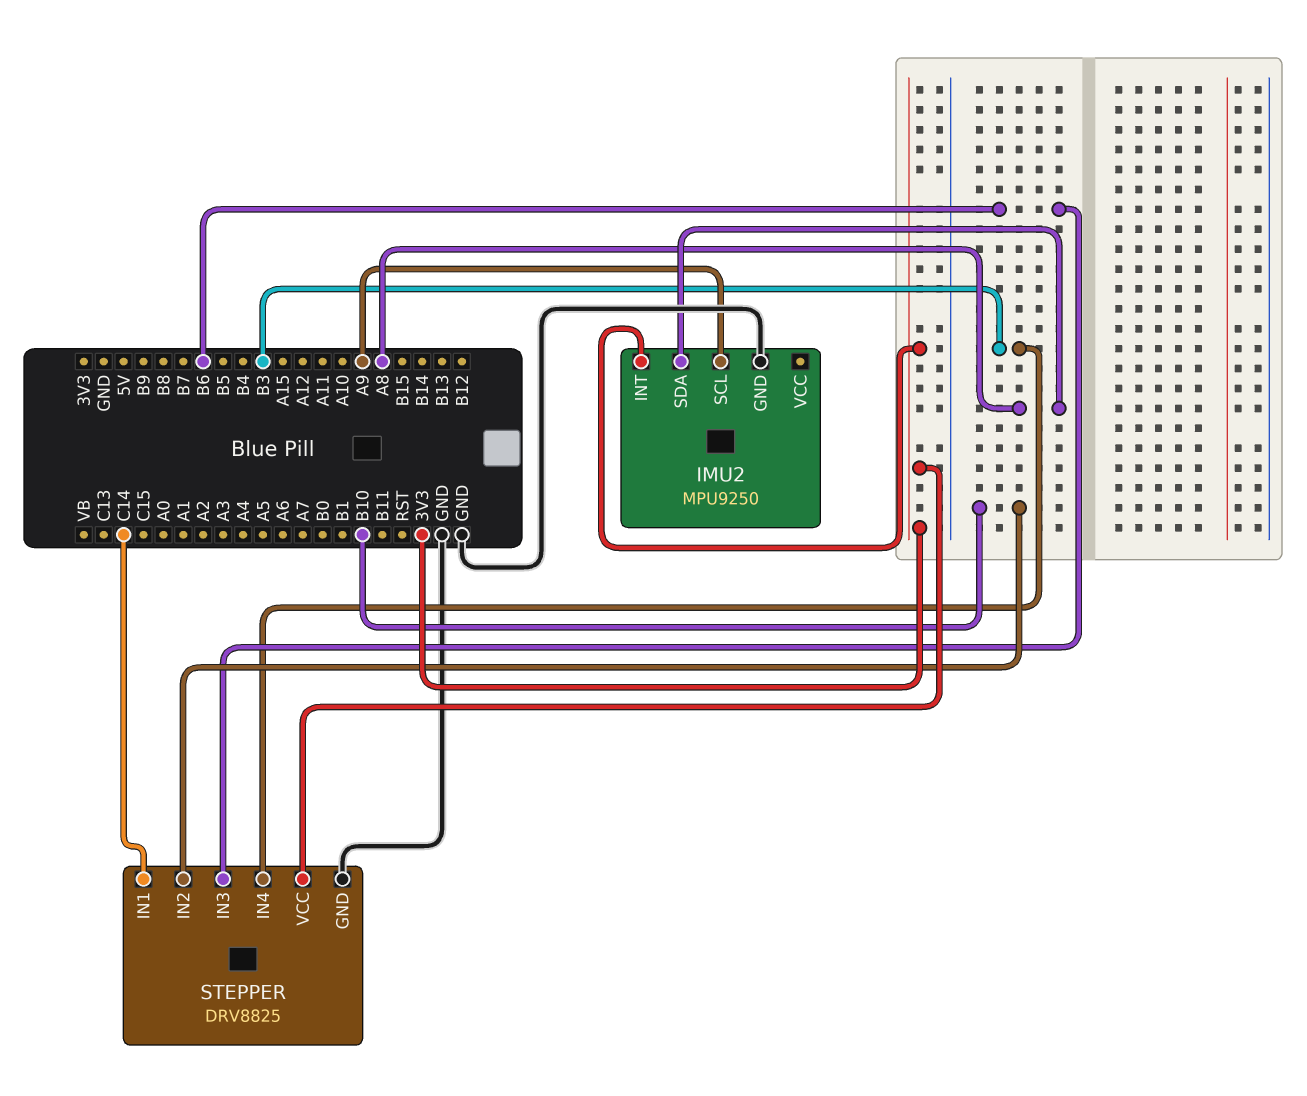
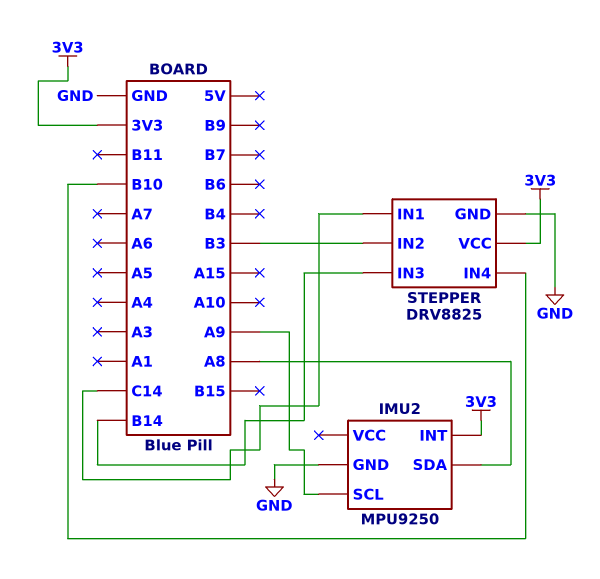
STEPPER pin IN2: B10 -> B3
STEPPER pin IN3: B6 -> B14
STEPPER pin IN4: B3 -> B10

